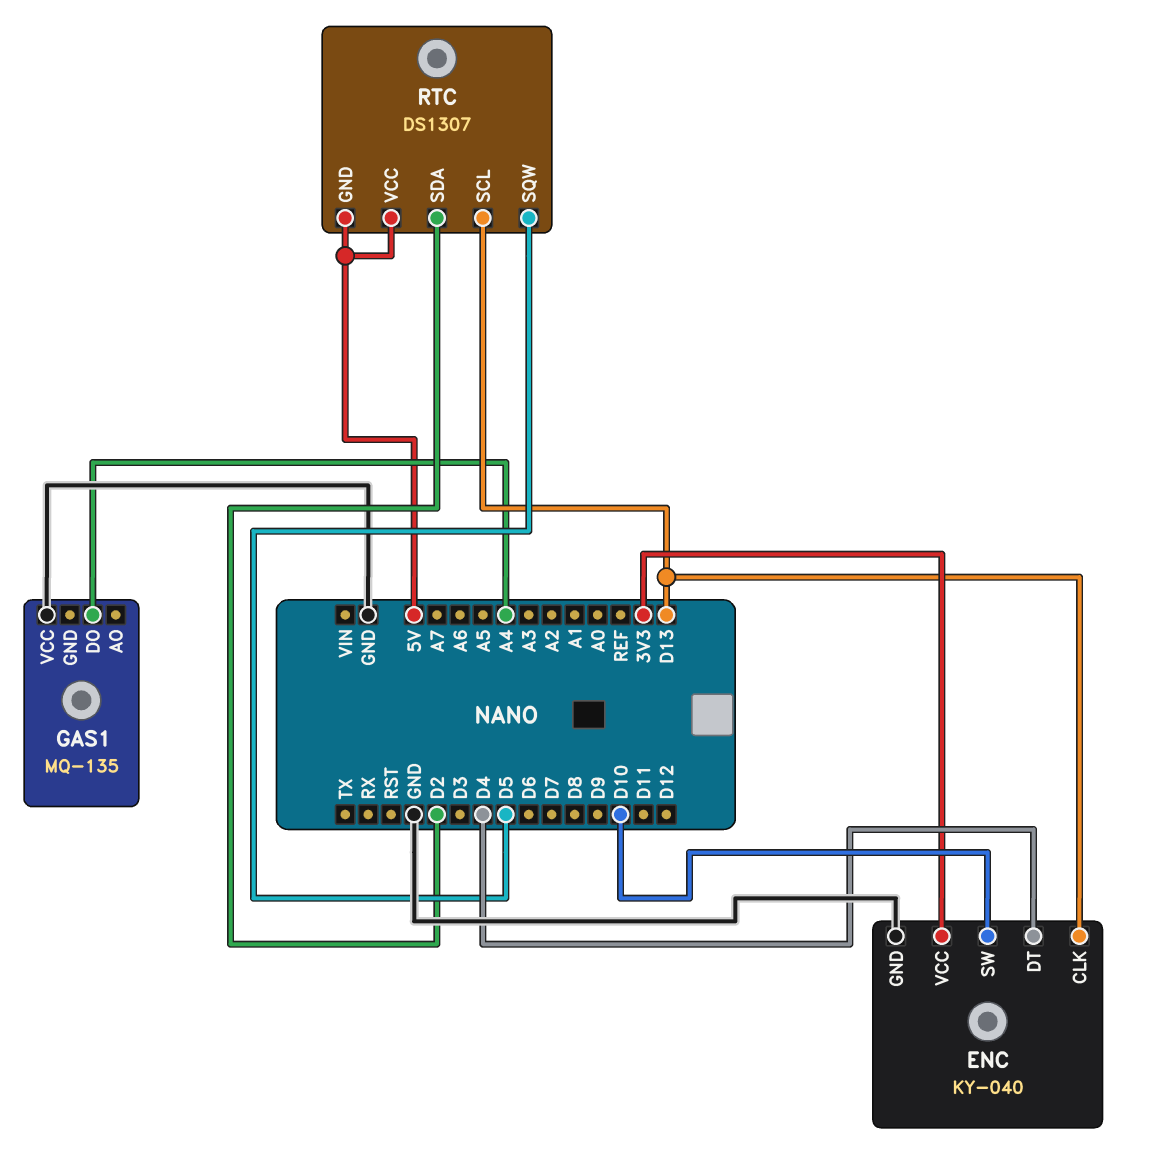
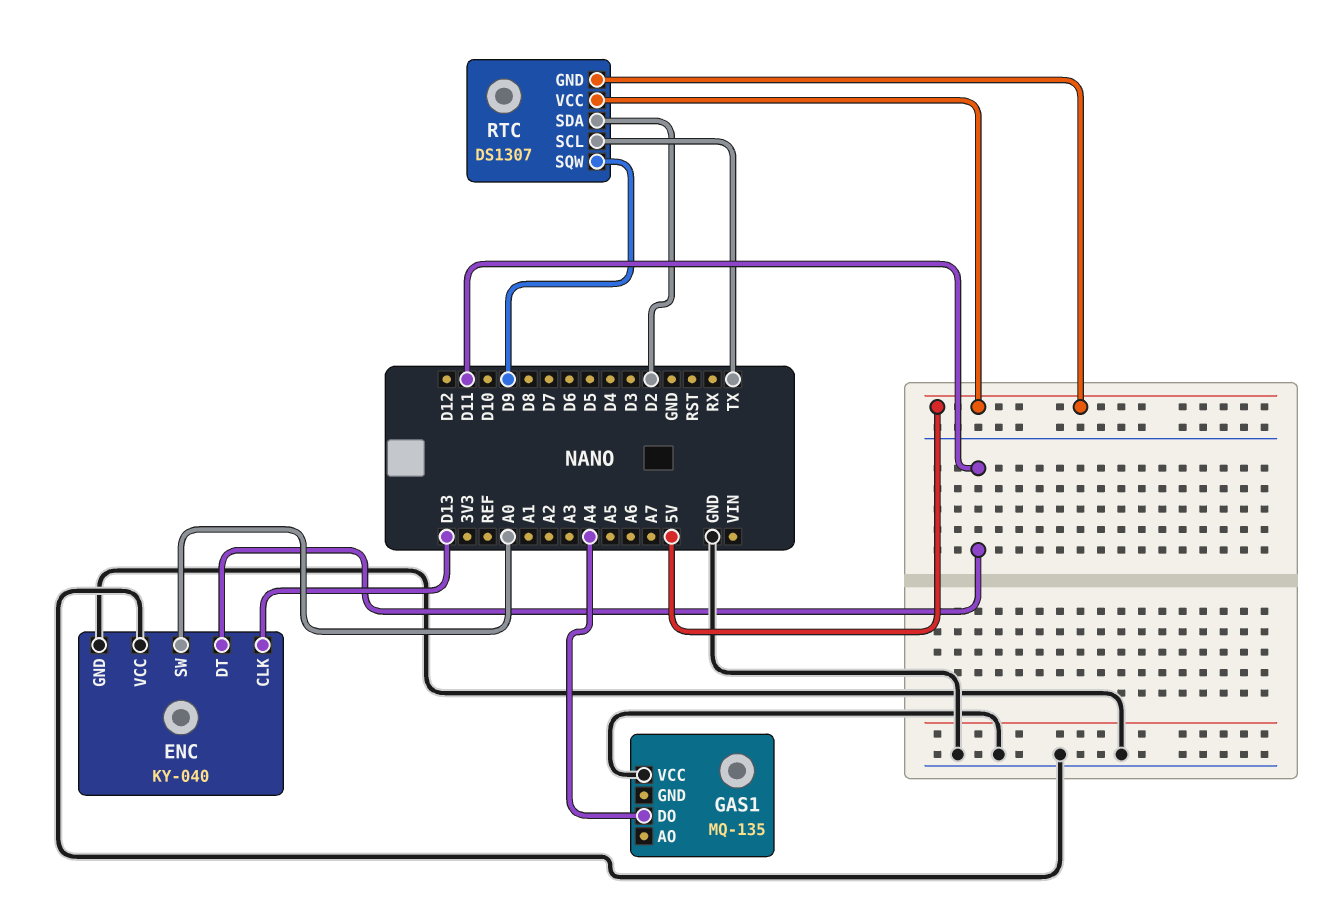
ENC pin DT: D4 -> D11
ENC pin SW: D10 -> A0
ENC pin VCC: 3V3 -> GND
RTC pin SCL: D13 -> TX
RTC pin SQW: D5 -> D9

